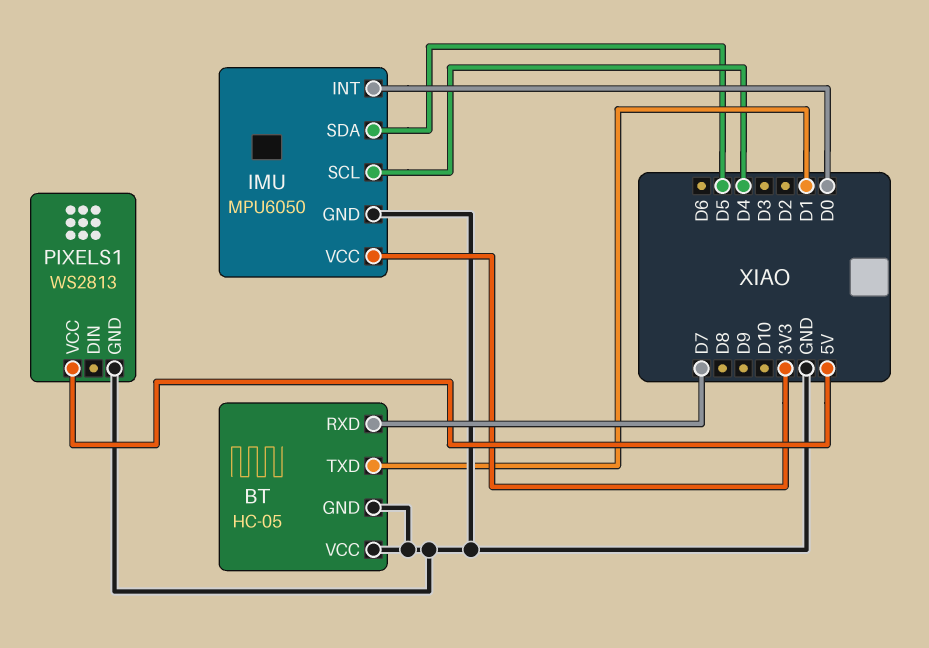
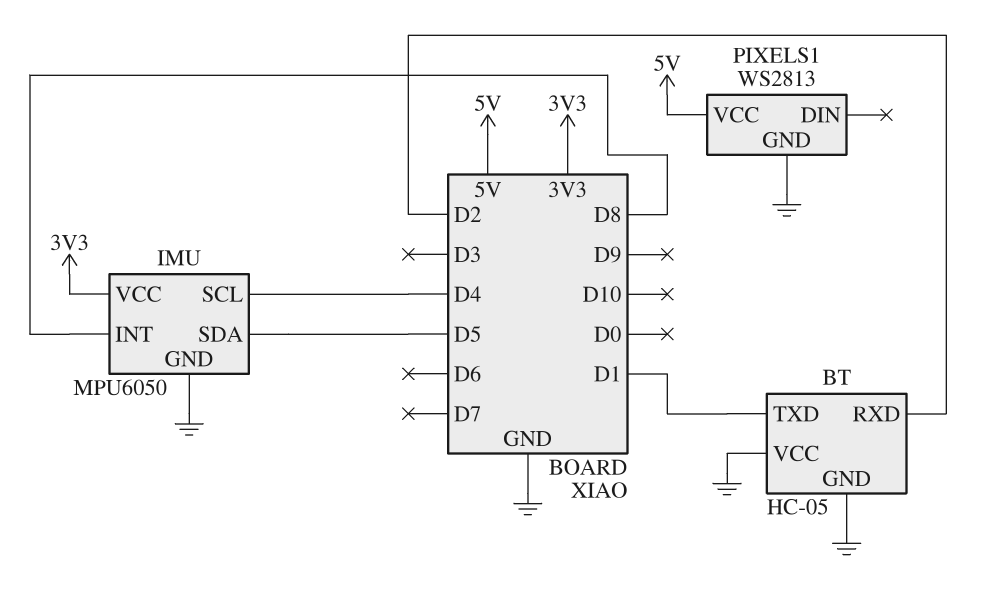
BT pin RXD: D7 -> D2
IMU pin INT: D0 -> D8

